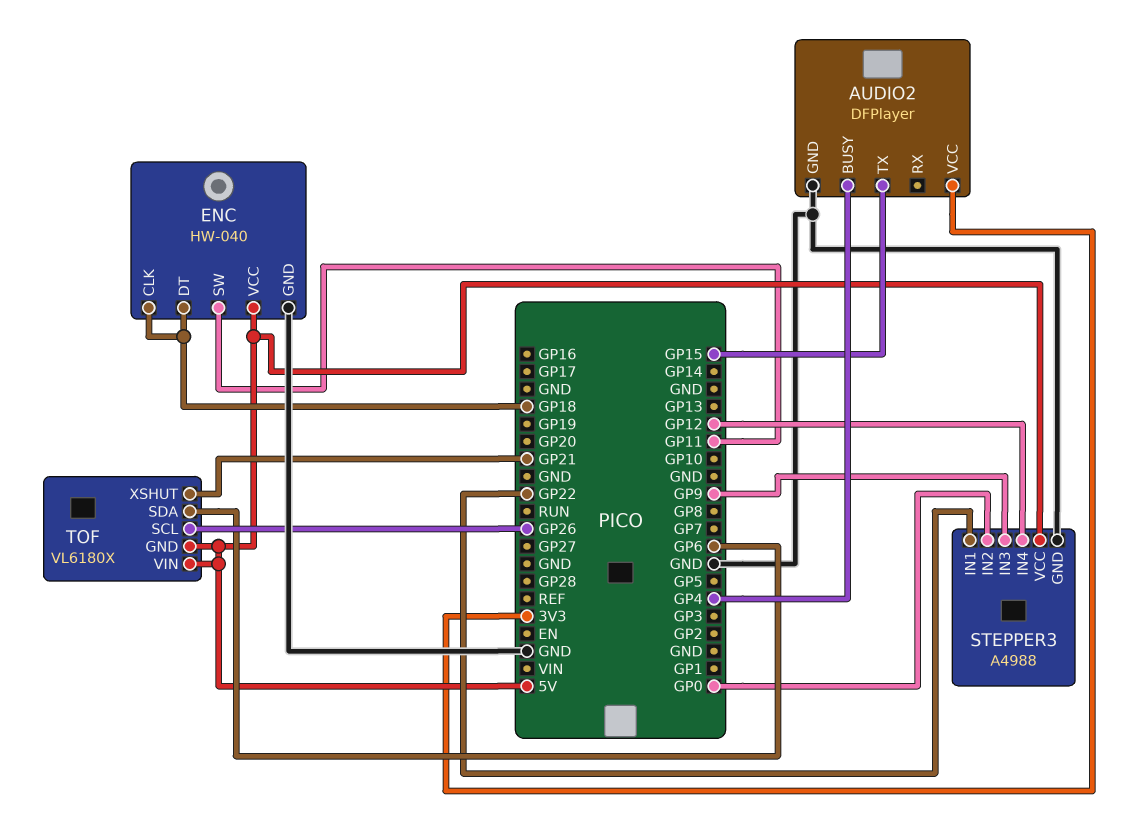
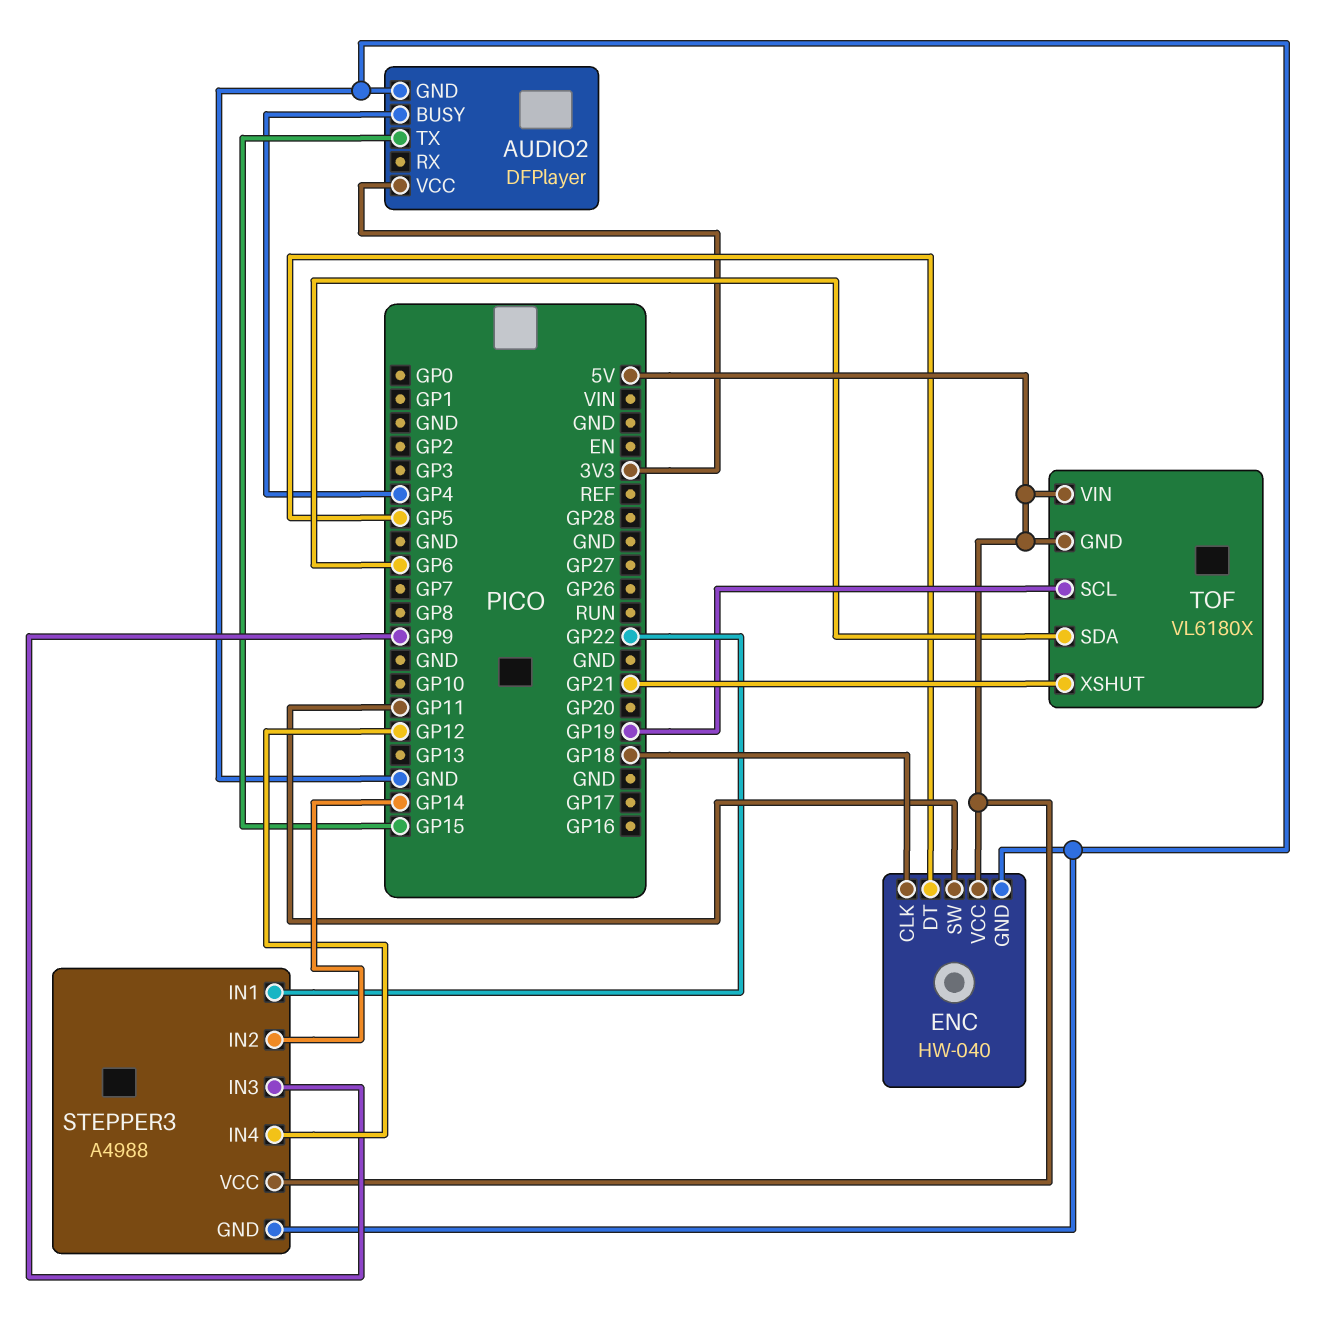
ENC pin DT: GP18 -> GP5
STEPPER3 pin IN2: GP0 -> GP14
TOF pin SCL: GP26 -> GP19

